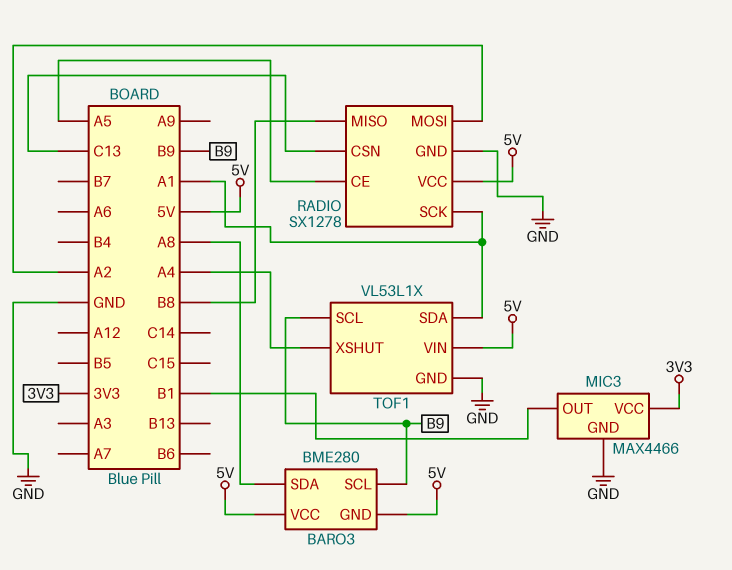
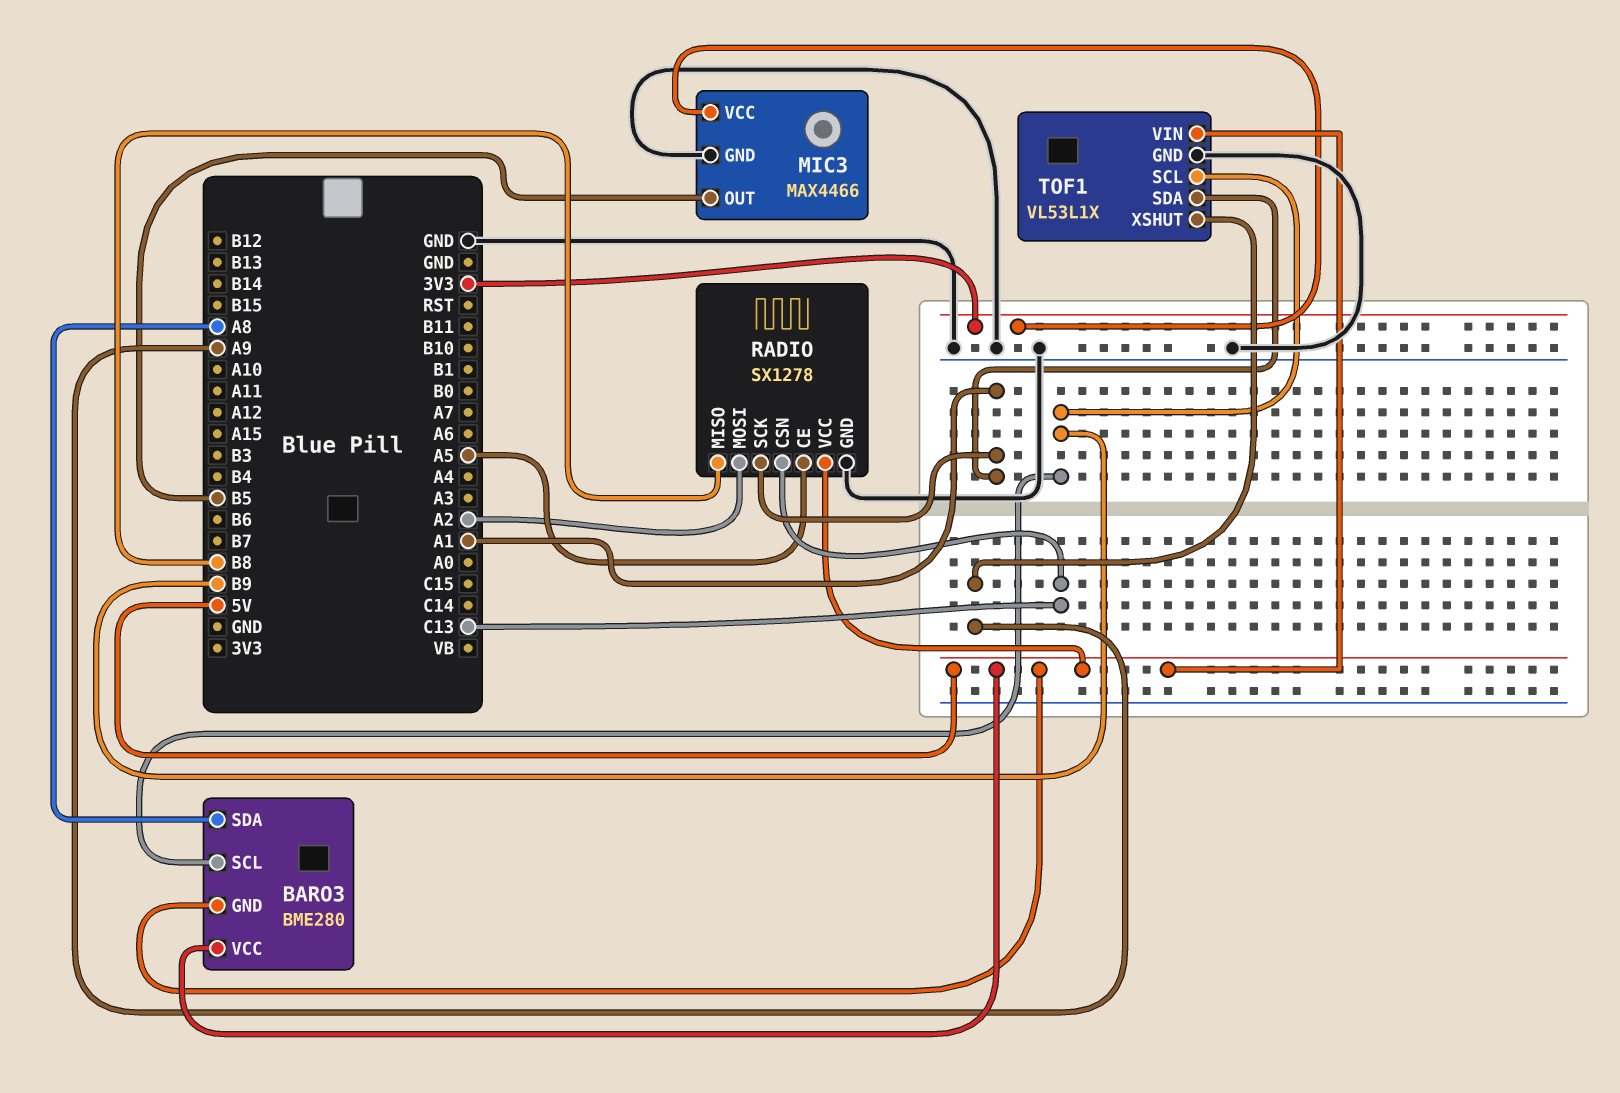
MIC3 pin OUT: B1 -> B5
TOF1 pin XSHUT: A4 -> A9

